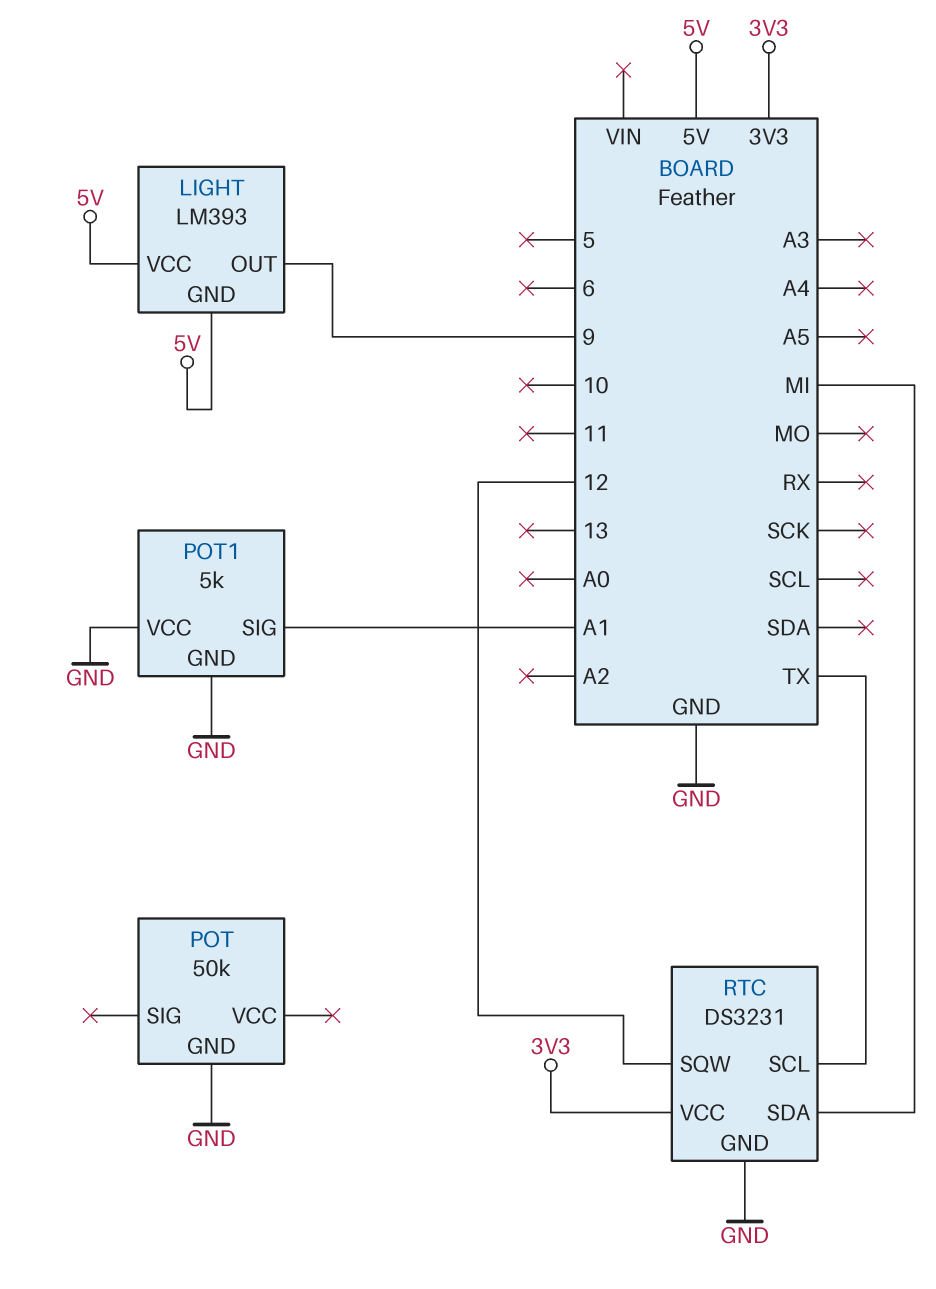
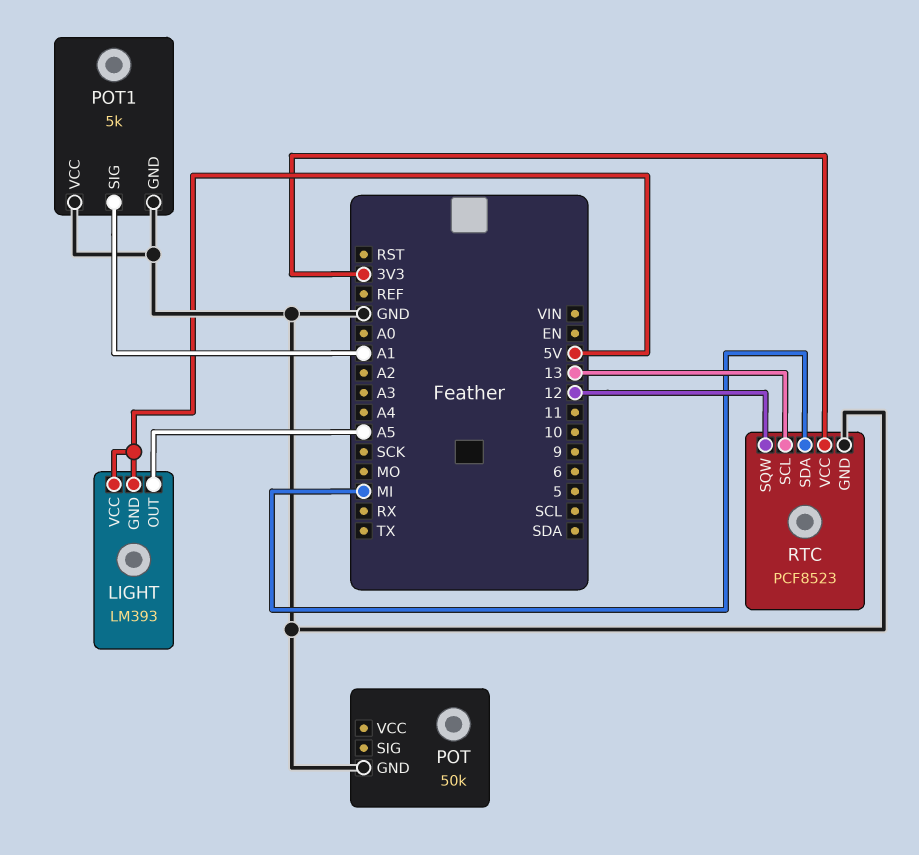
LIGHT pin OUT: 9 -> A5
RTC: DS3231 -> PCF8523
RTC pin SCL: TX -> 13

